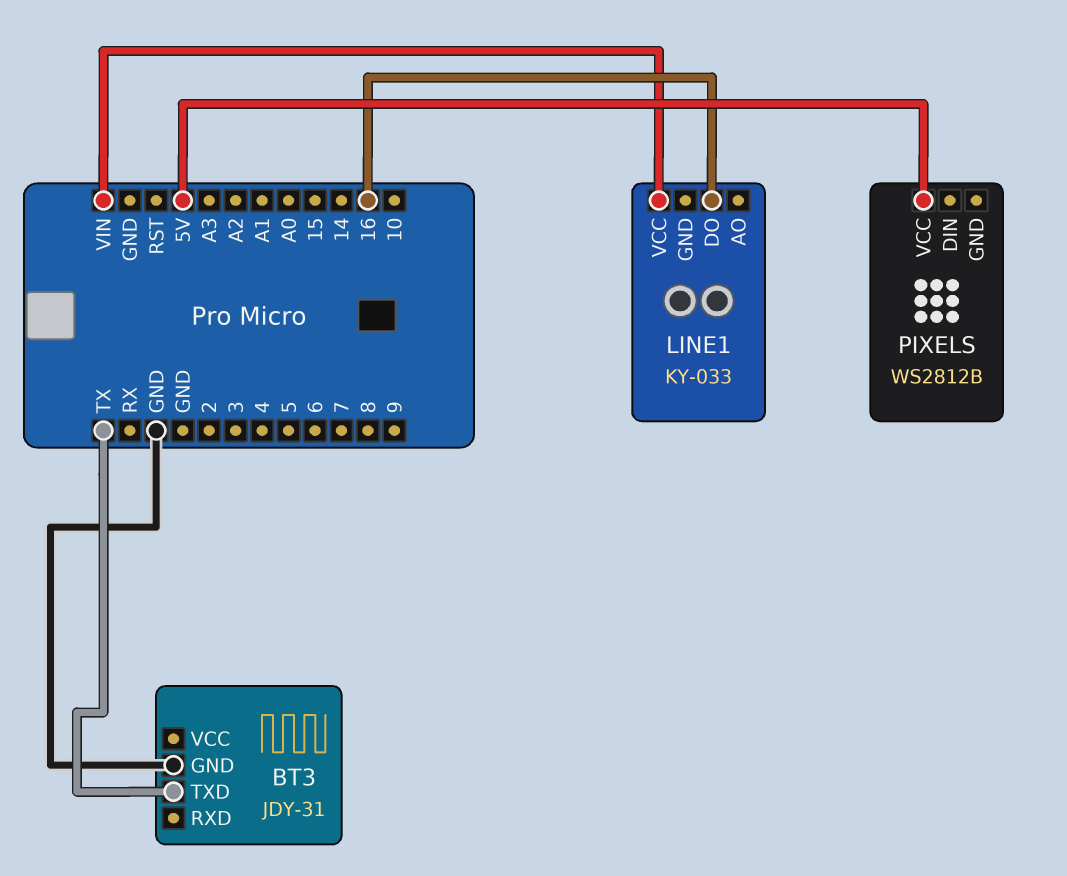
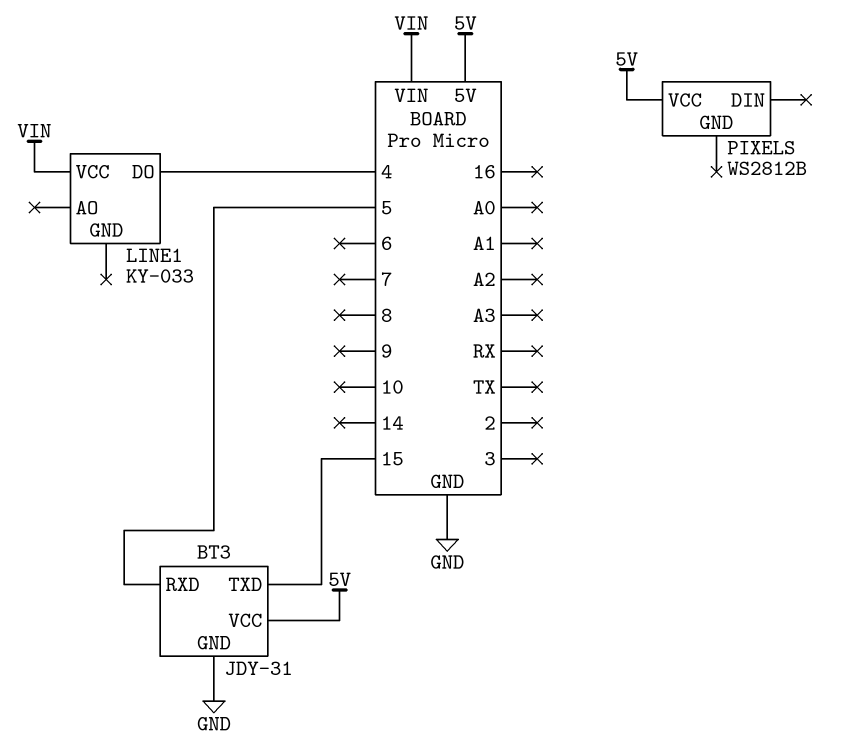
BT3 pin RXD: none -> 5
BT3 pin TXD: TX -> 15
BT3 pin VCC: none -> 5V
LINE1 pin DO: 16 -> 4

